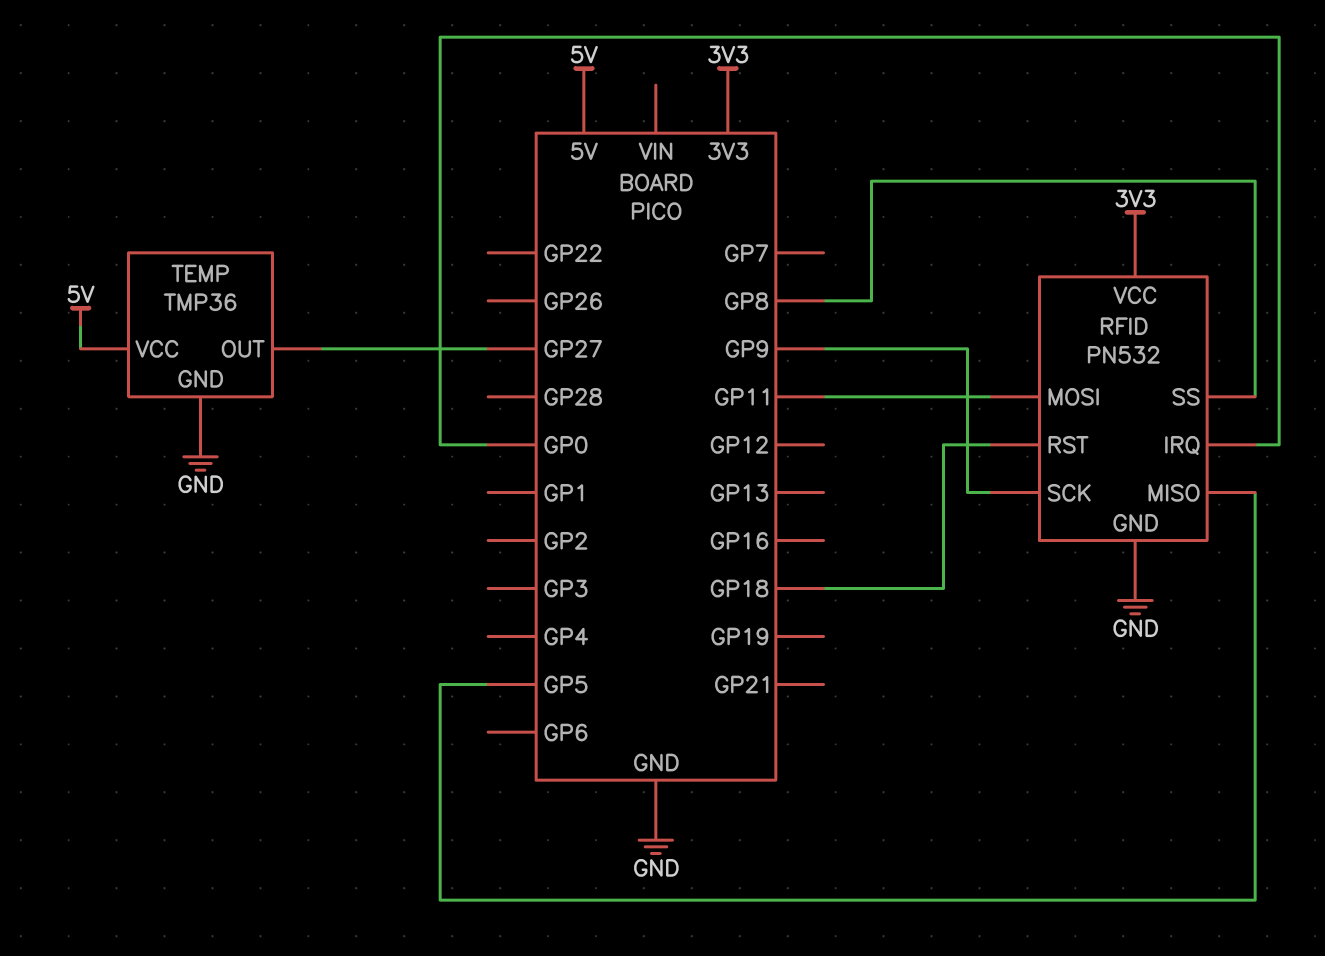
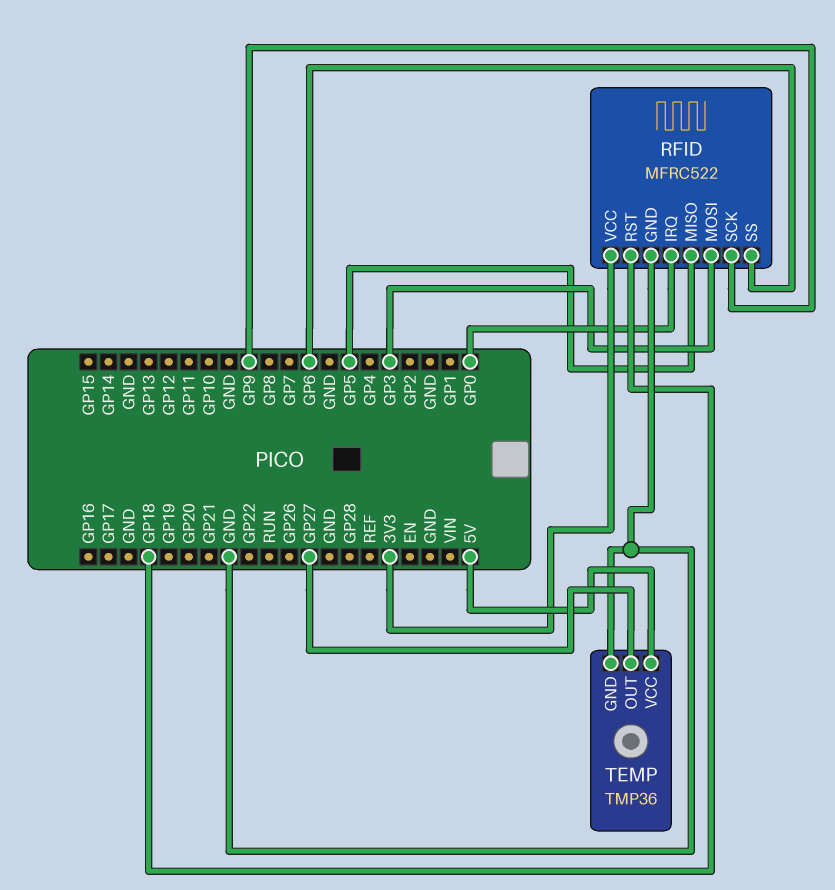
RFID: PN532 -> MFRC522
RFID pin MOSI: GP11 -> GP3
RFID pin SS: GP8 -> GP6

